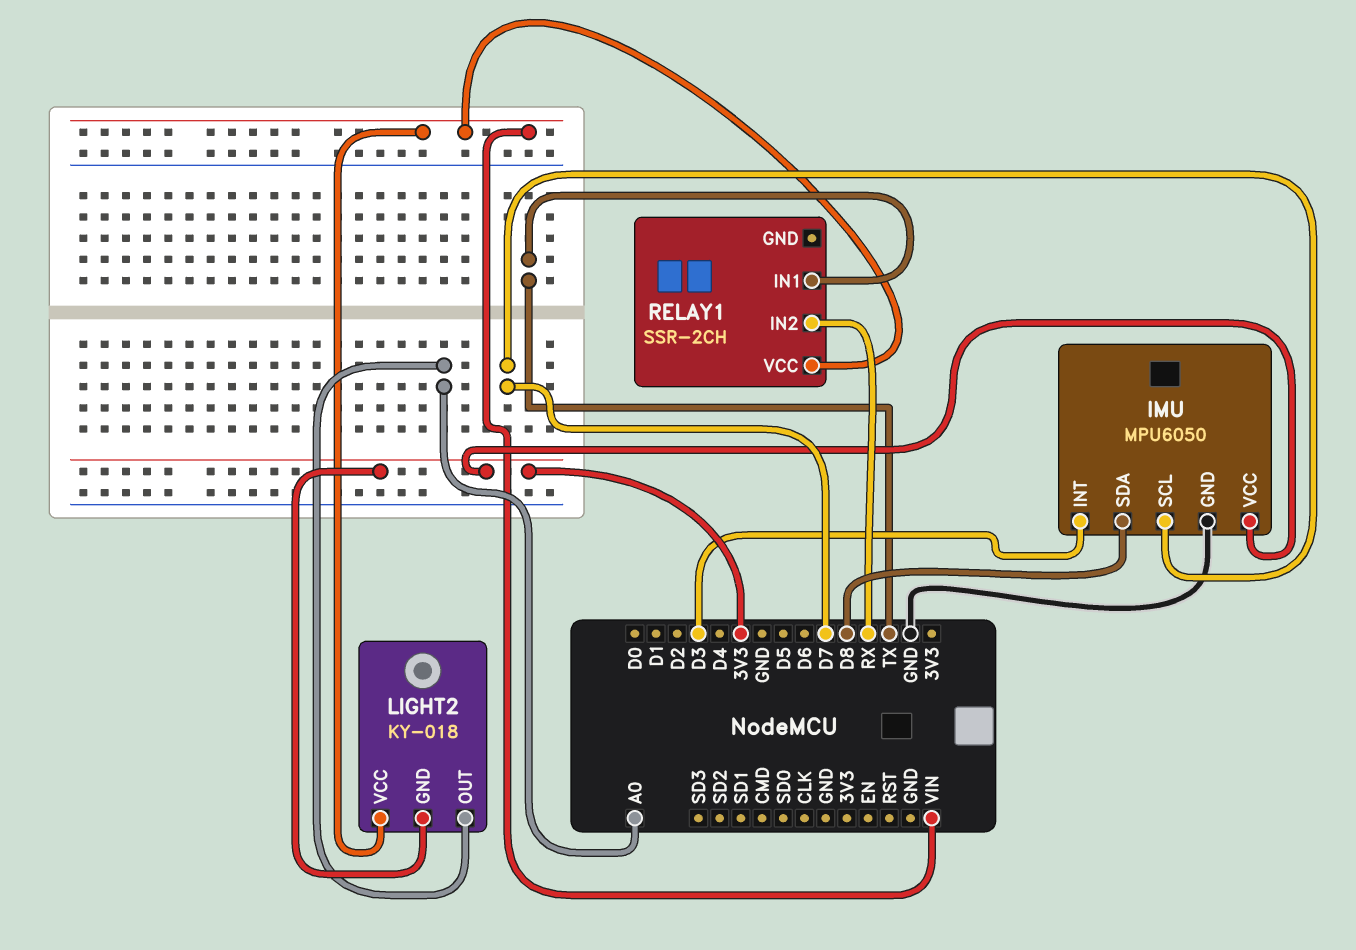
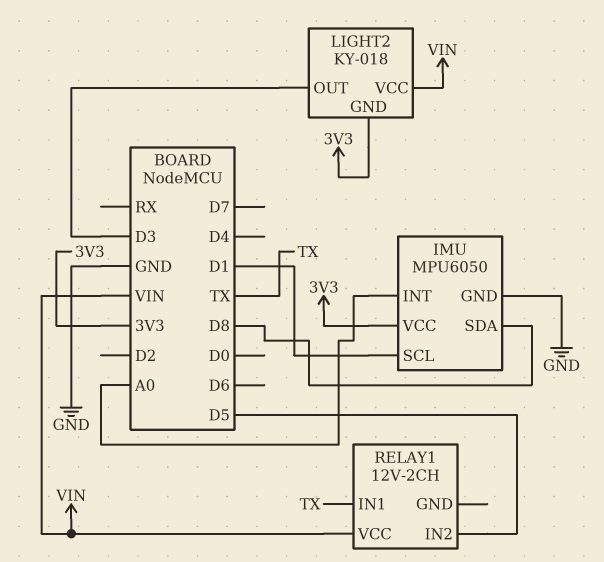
IMU pin INT: D3 -> A0
IMU pin SCL: D7 -> D1
LIGHT2 pin OUT: A0 -> D3
RELAY1: SSR-2CH -> 12V-2CH
RELAY1 pin IN2: RX -> D5

